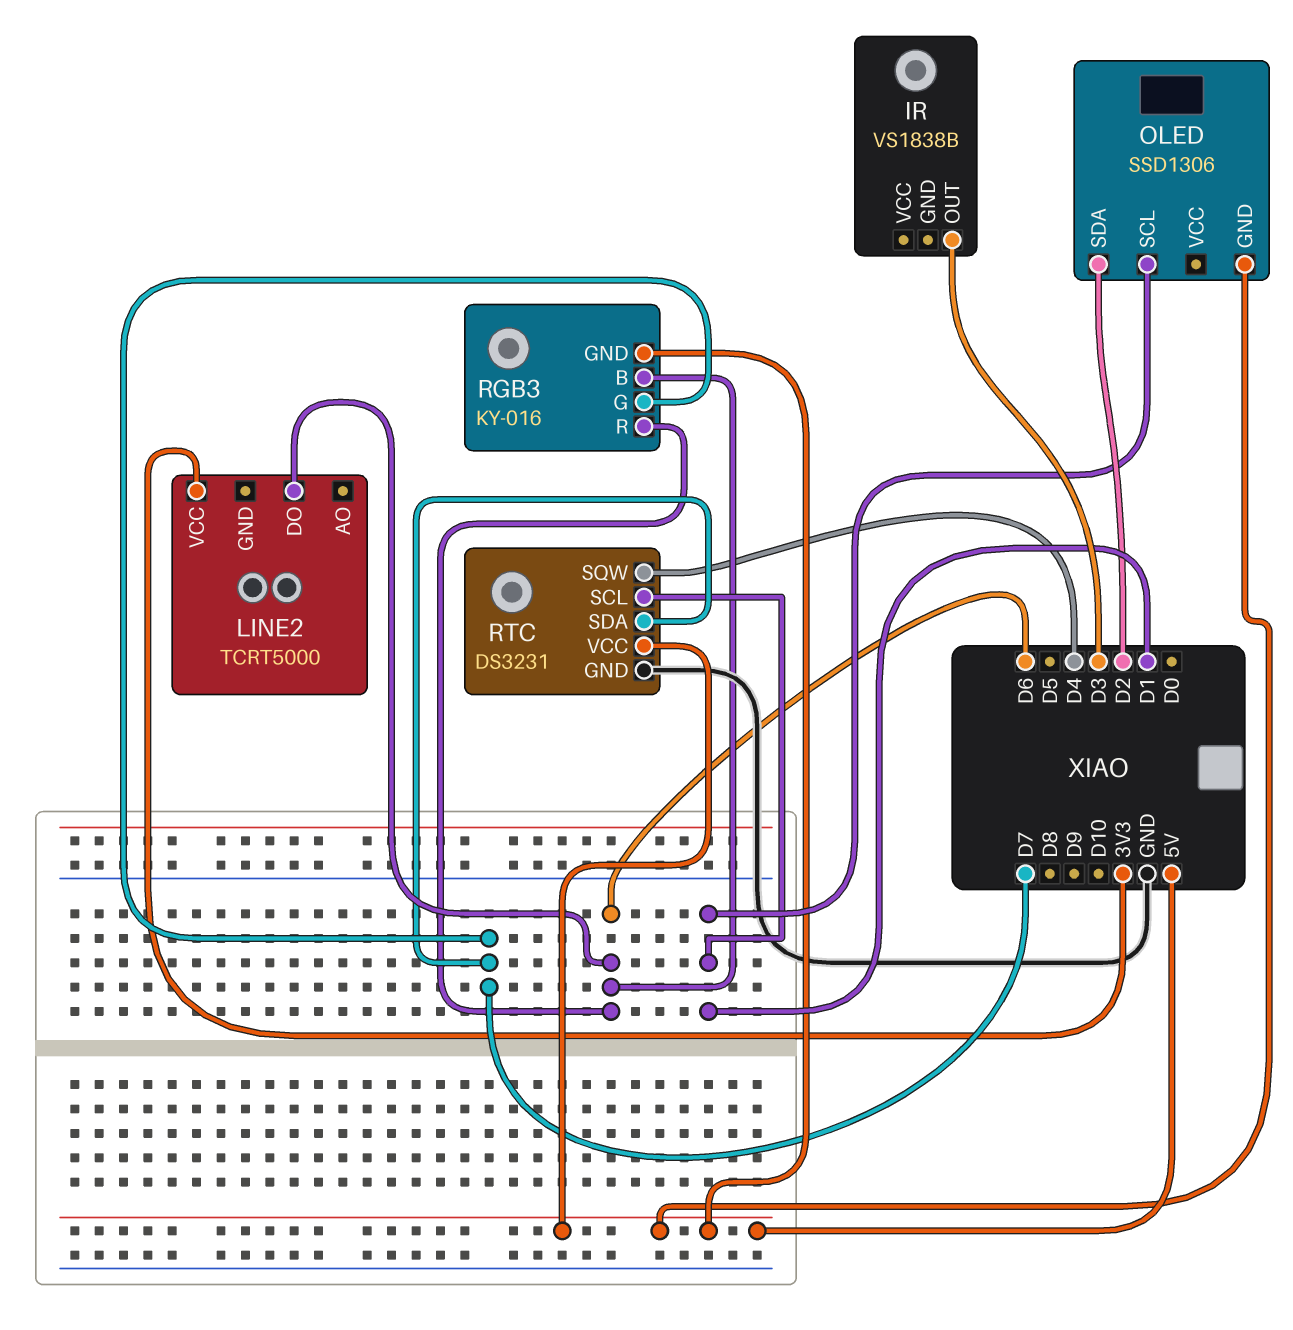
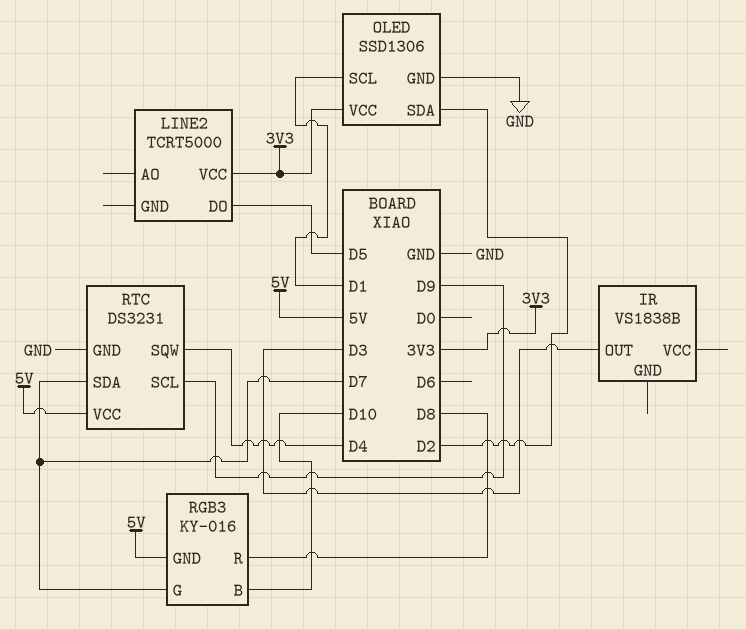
LINE2 pin DO: D6 -> D5
OLED pin GND: 5V -> GND
OLED pin VCC: none -> 3V3
RGB3 pin B: D6 -> D10
RGB3 pin R: D6 -> D8
RTC pin SCL: D1 -> D9

